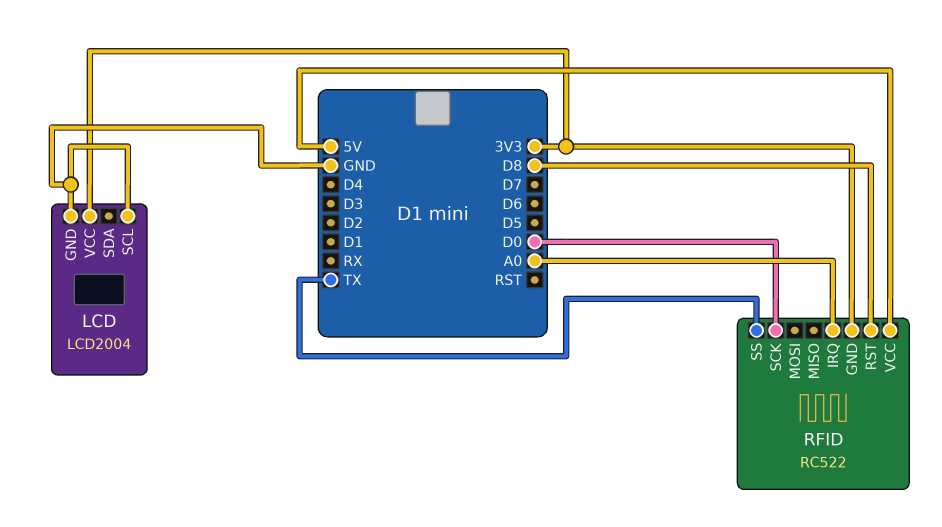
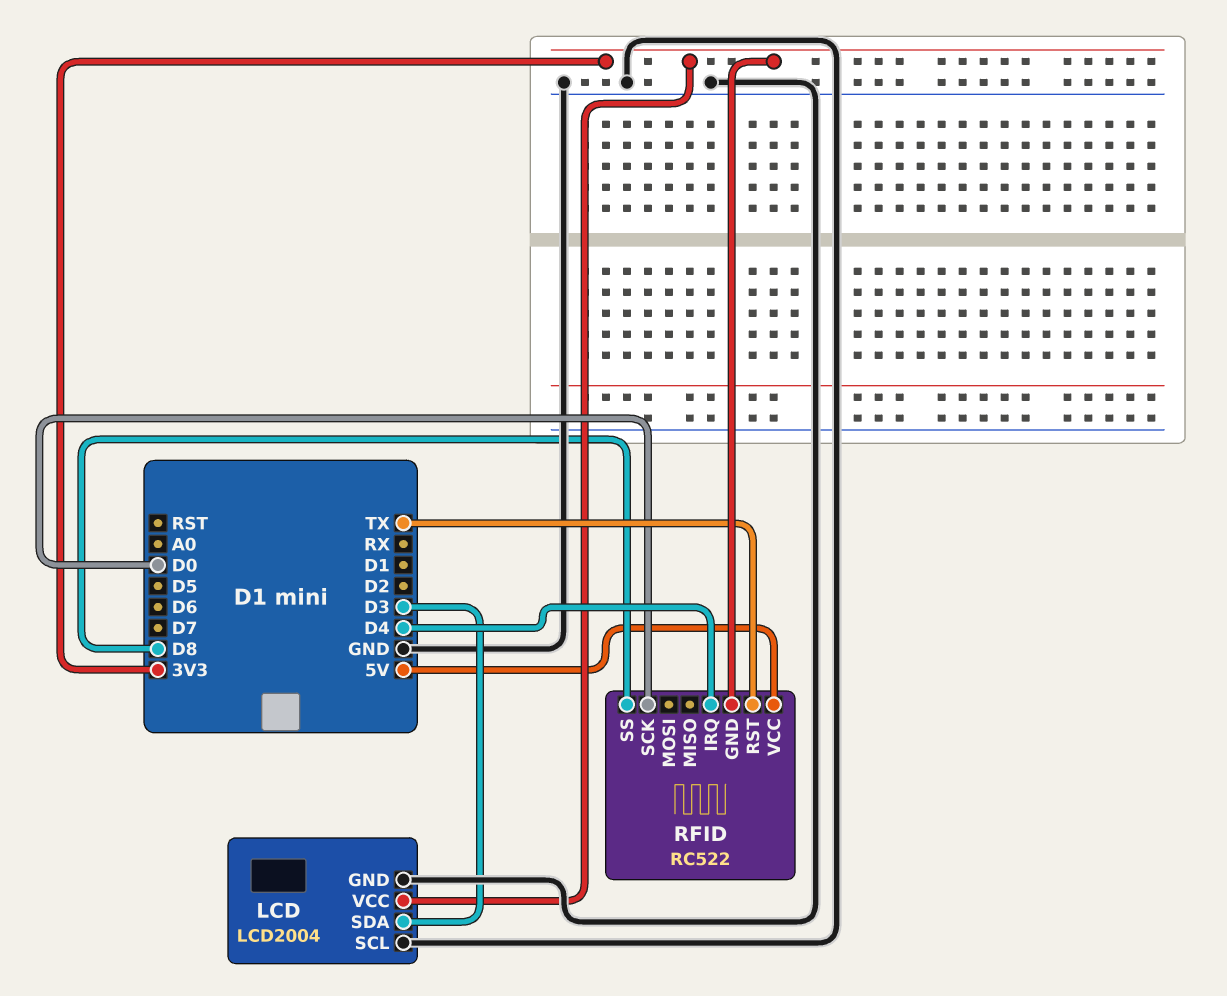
LCD pin SDA: none -> D3
RFID pin IRQ: A0 -> D4
RFID pin RST: D8 -> TX
RFID pin SS: TX -> D8

